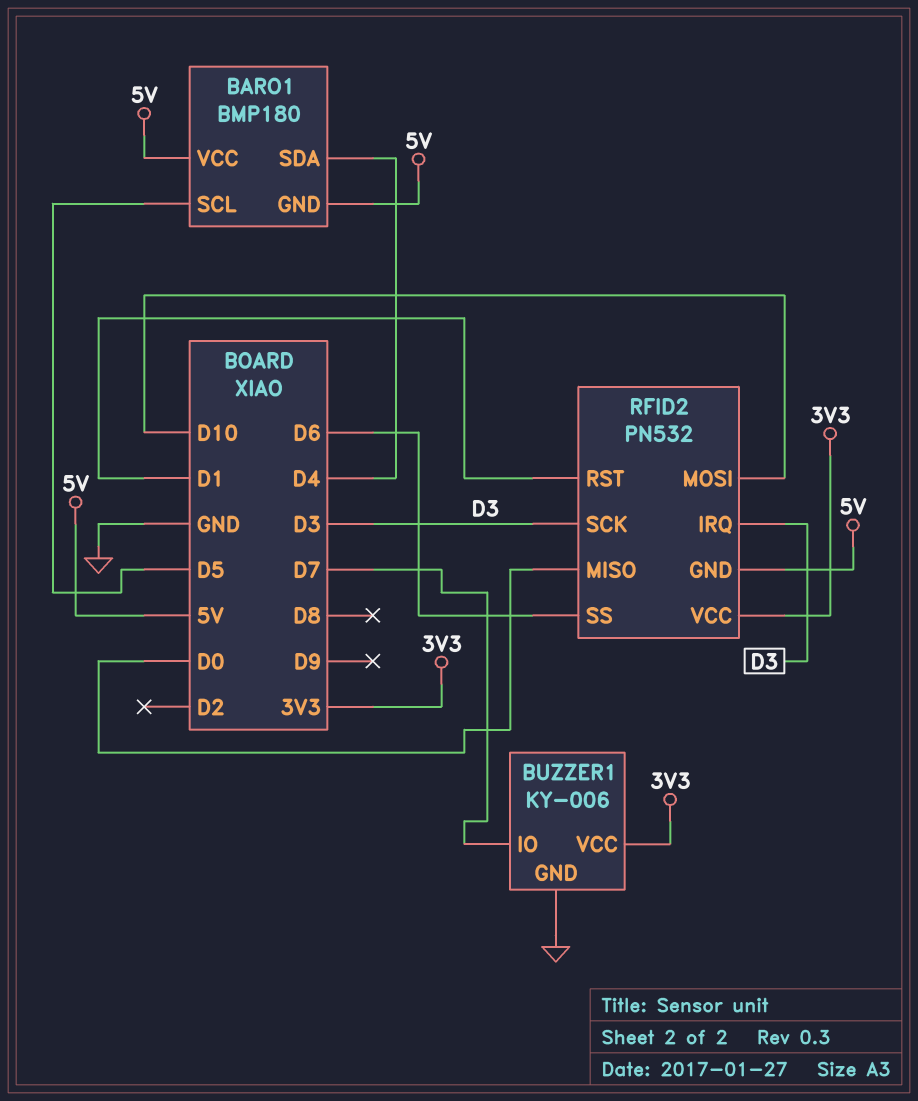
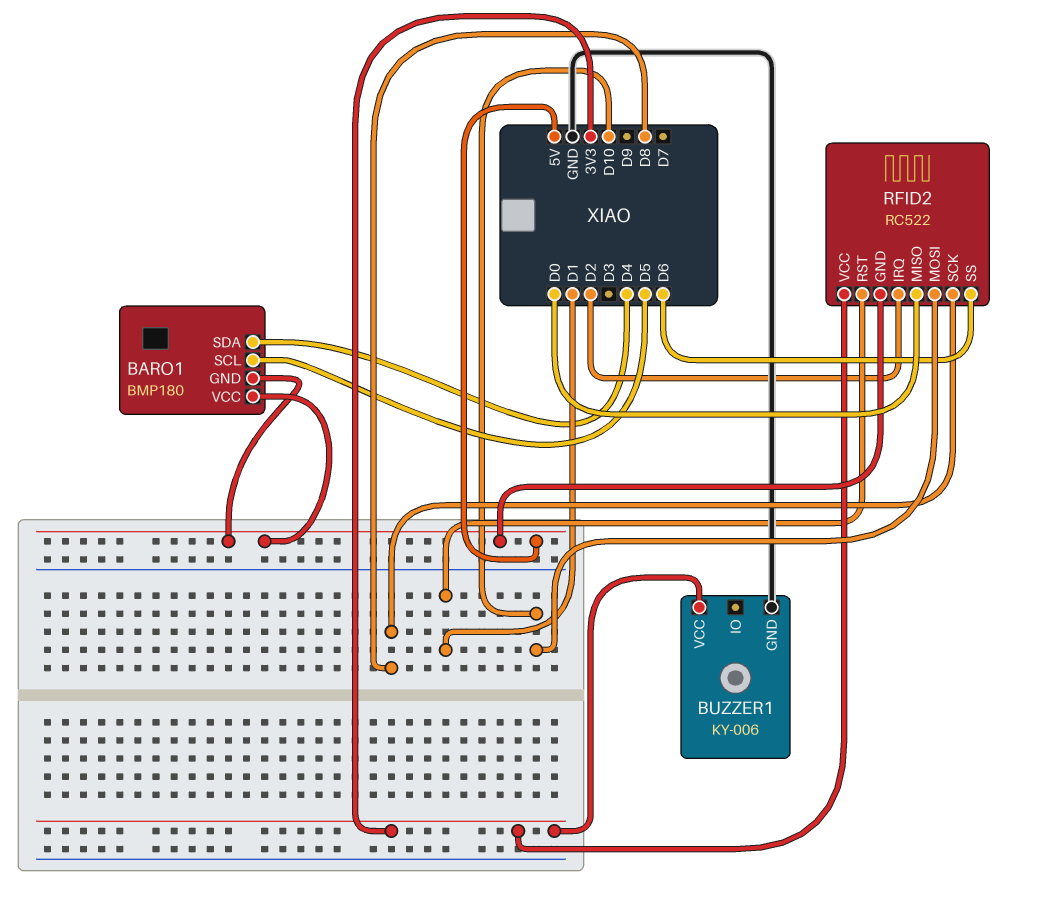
BUZZER1 pin IO: D7 -> none
RFID2: PN532 -> RC522
RFID2 pin IRQ: D3 -> D2
RFID2 pin SCK: D3 -> D8

